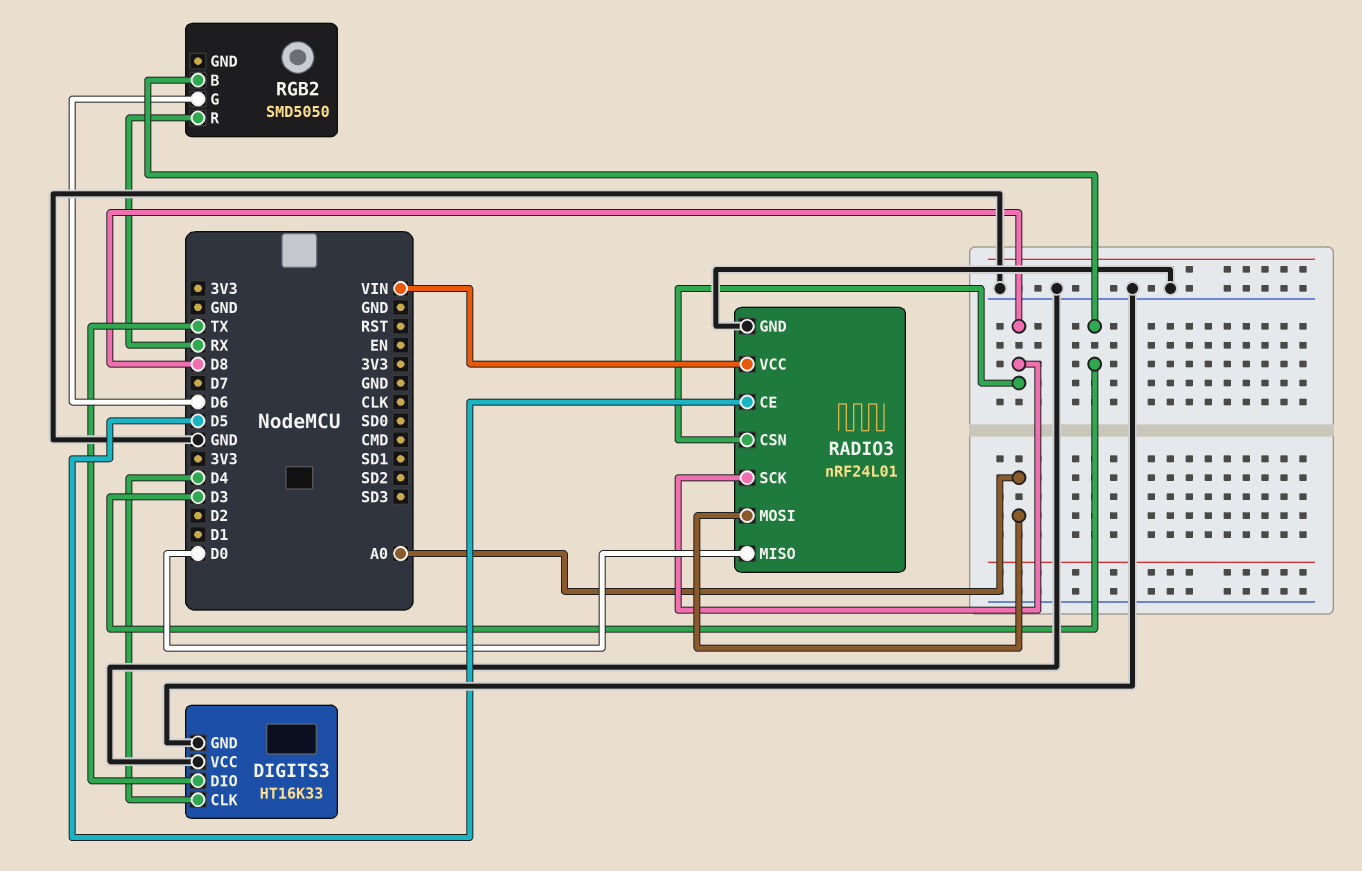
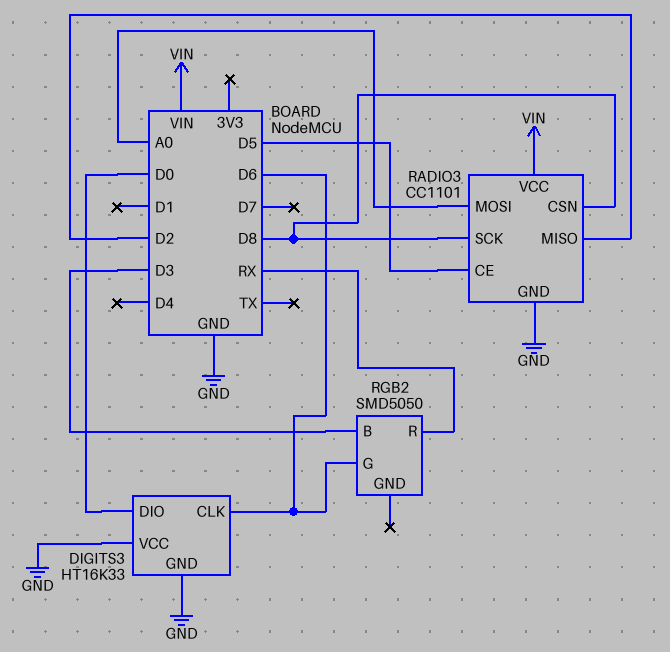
DIGITS3 pin CLK: D4 -> D6
DIGITS3 pin DIO: TX -> D0
RADIO3: nRF24L01 -> CC1101
RADIO3 pin MISO: D0 -> D2

